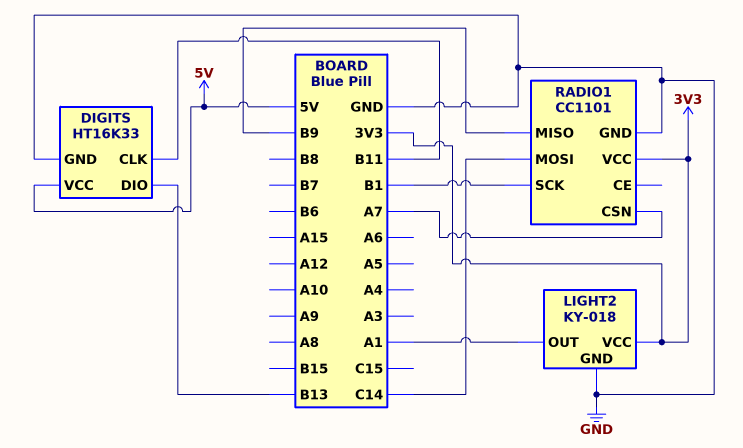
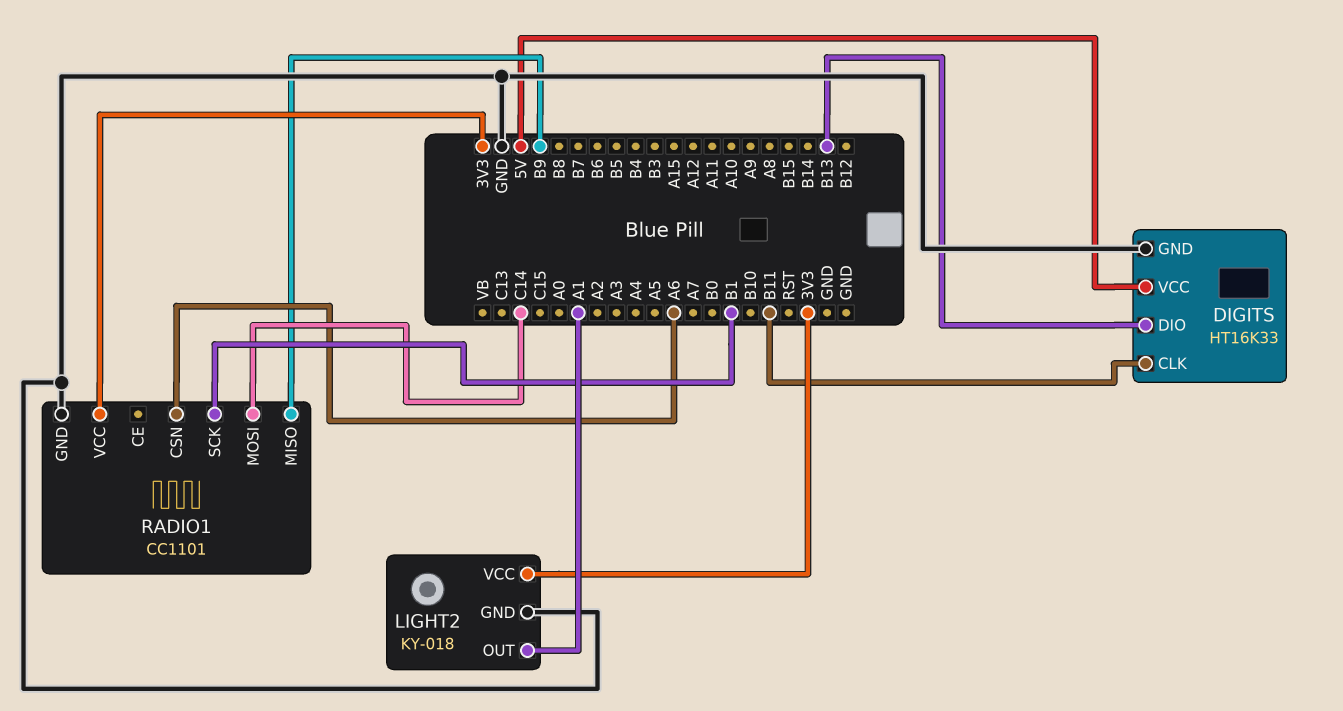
RADIO1 pin CSN: A7 -> A6

